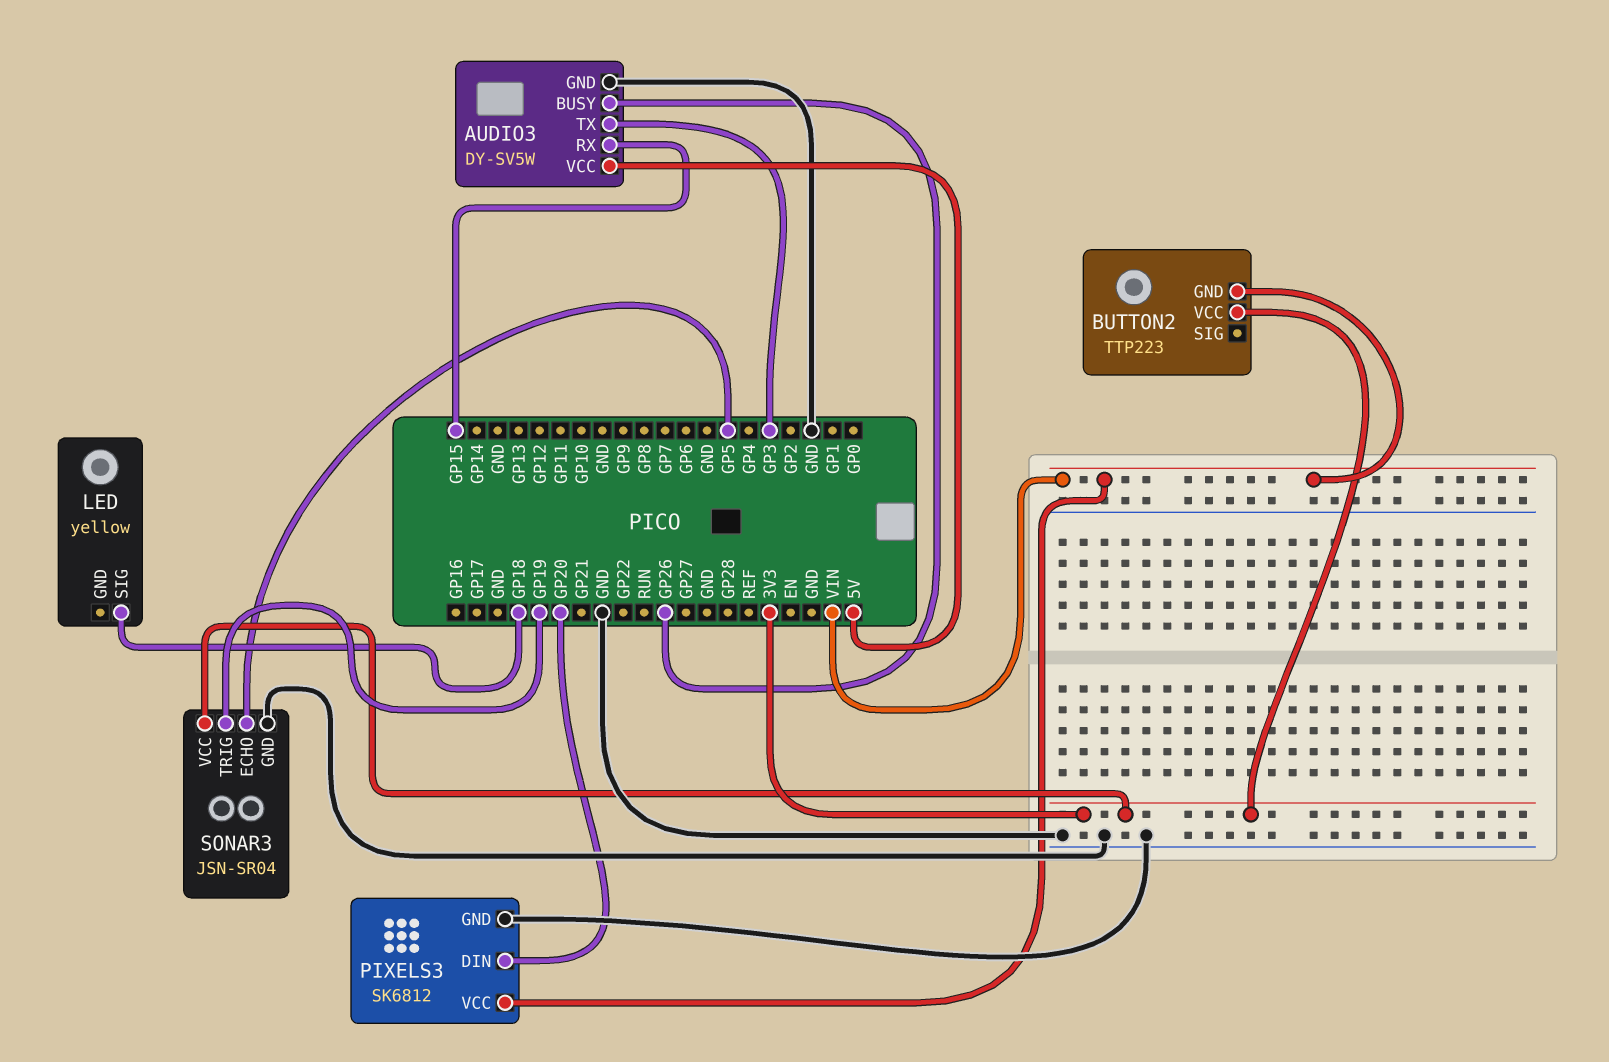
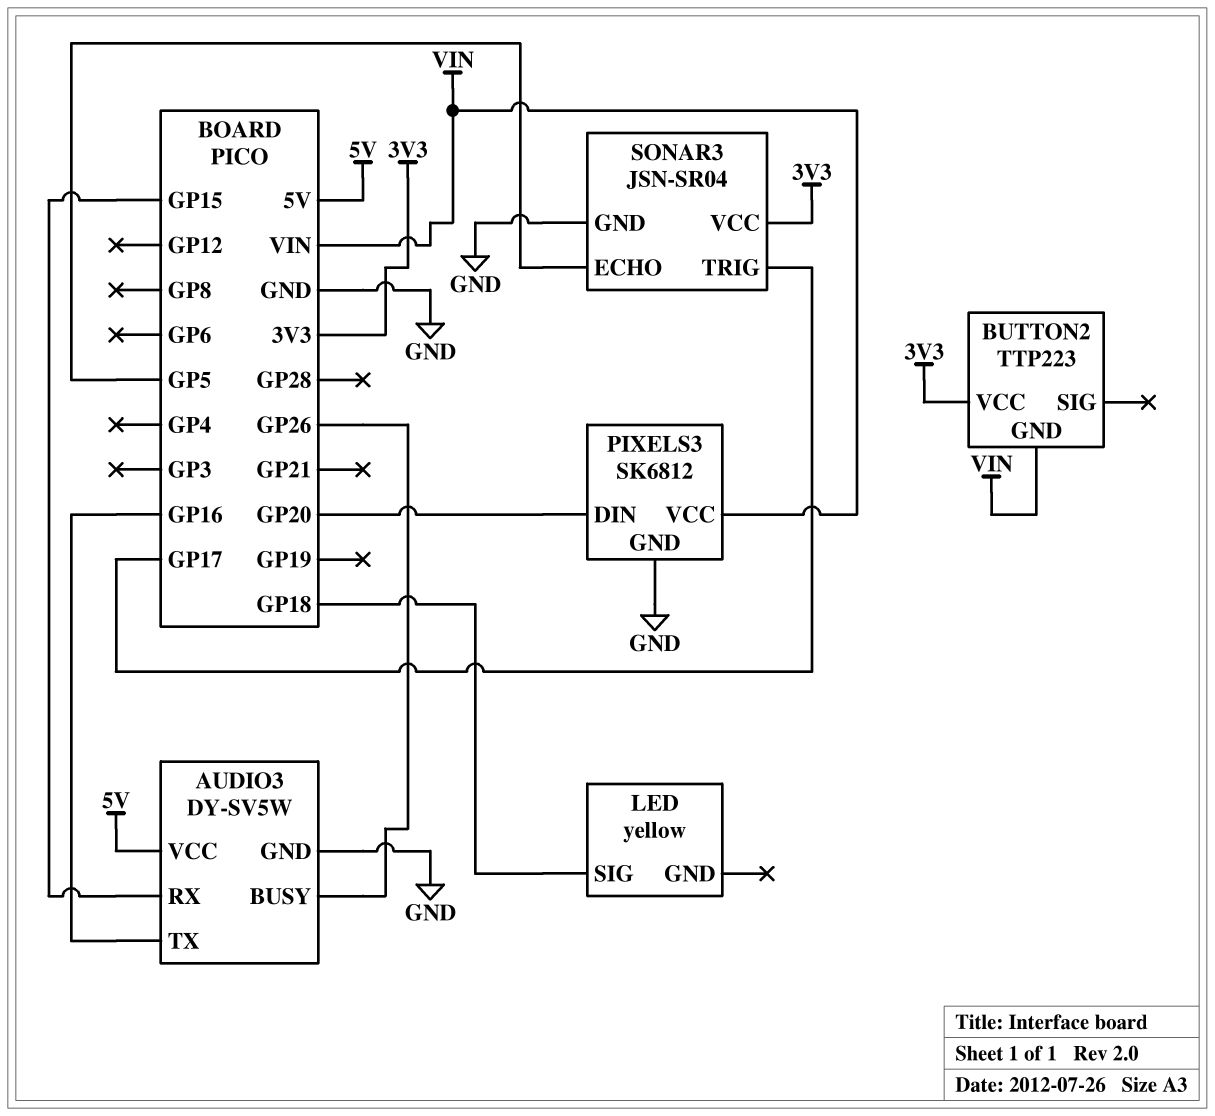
AUDIO3 pin TX: GP3 -> GP16
SONAR3 pin TRIG: GP19 -> GP17

